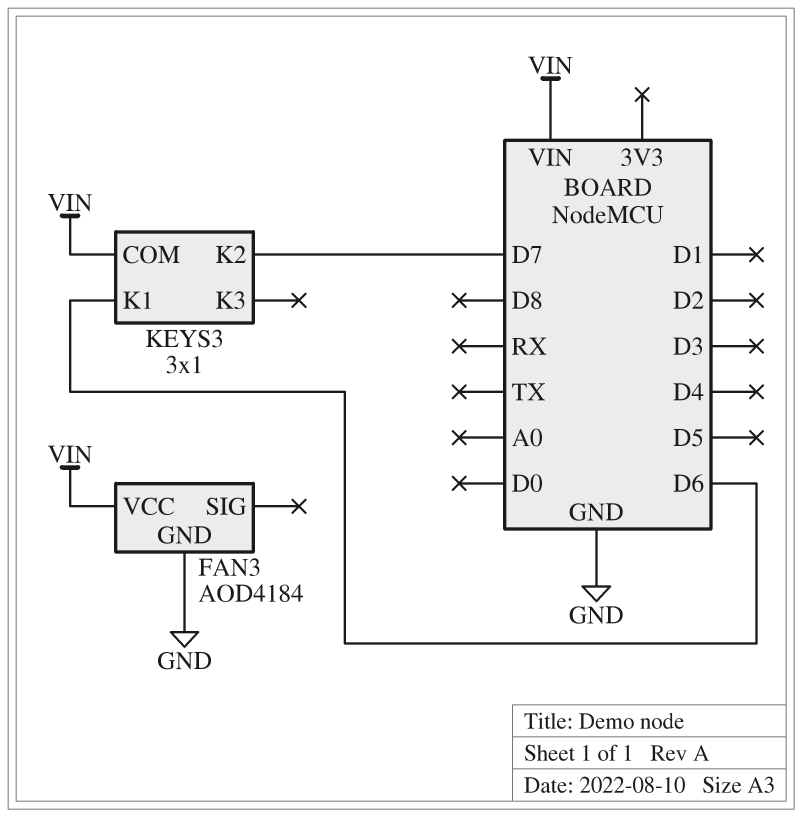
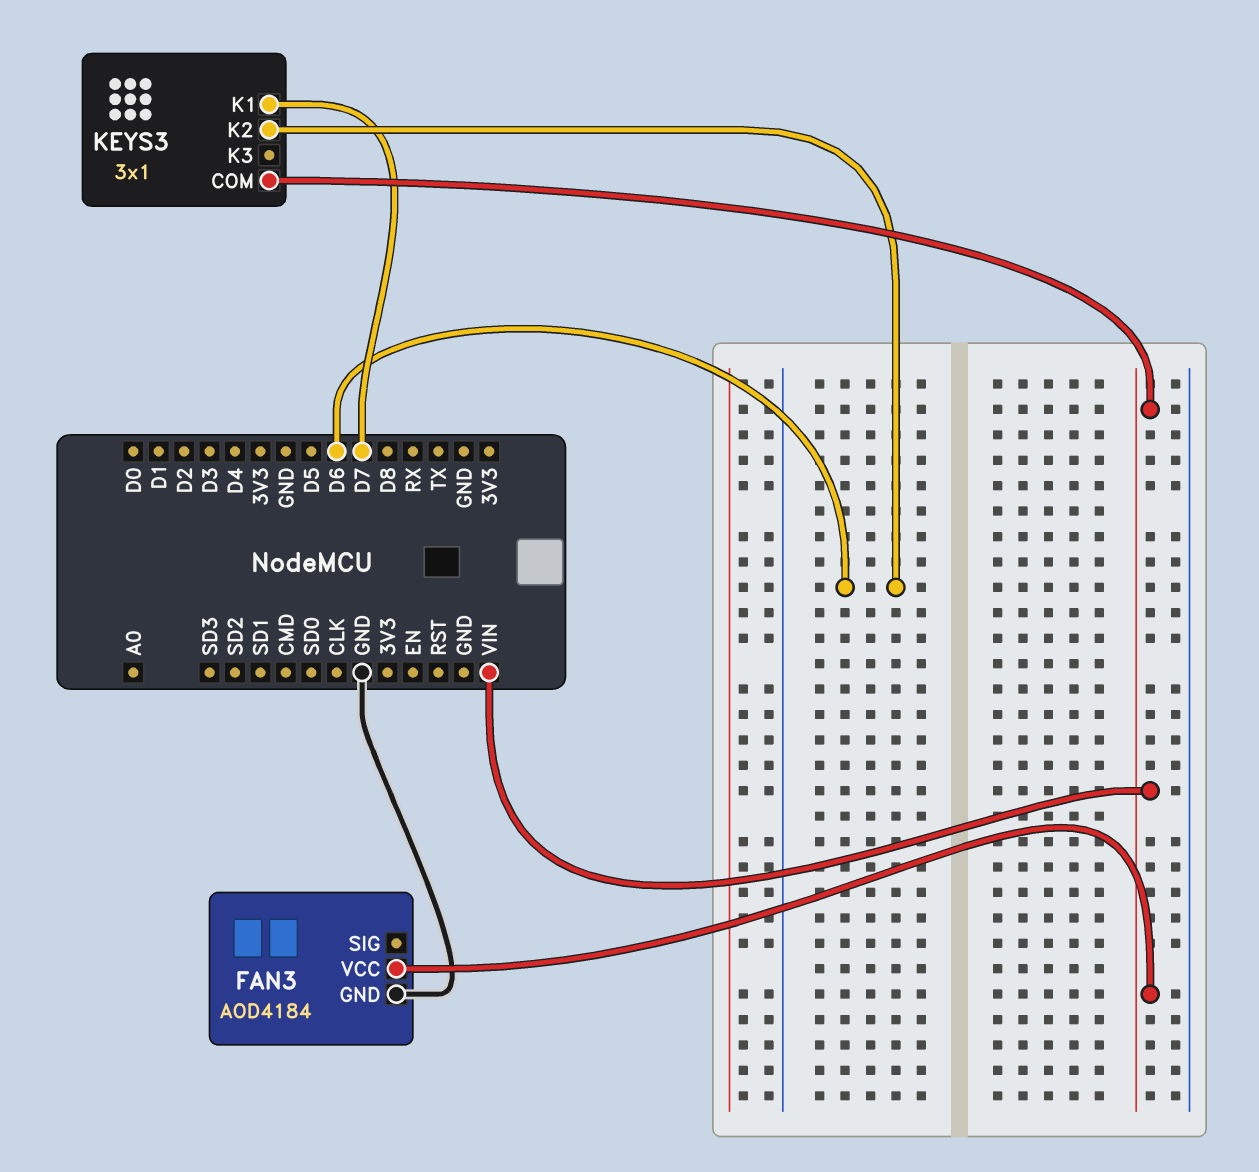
KEYS3 pin K1: D6 -> D7
KEYS3 pin K2: D7 -> D6

